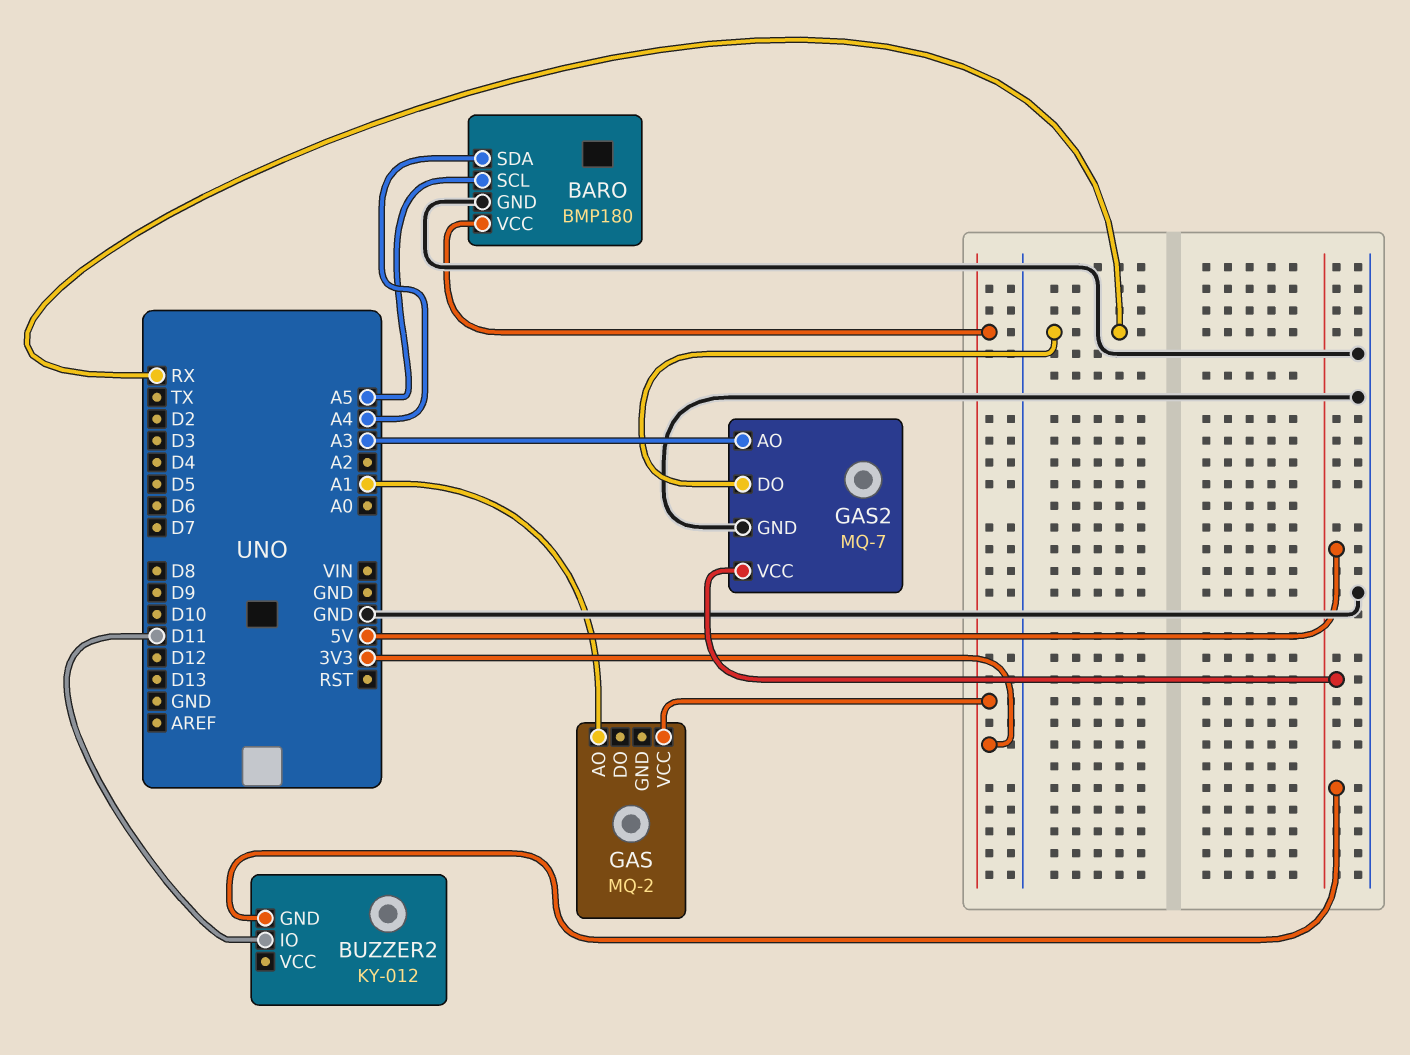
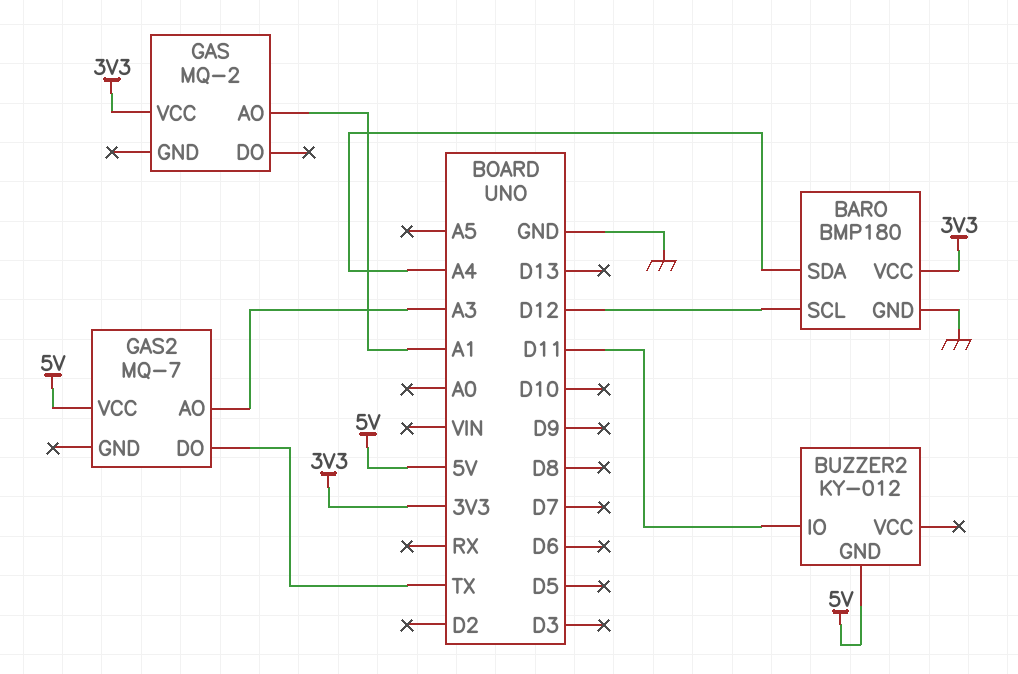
BARO pin SCL: A5 -> D12
GAS2 pin DO: RX -> TX
GAS2 pin GND: GND -> none

